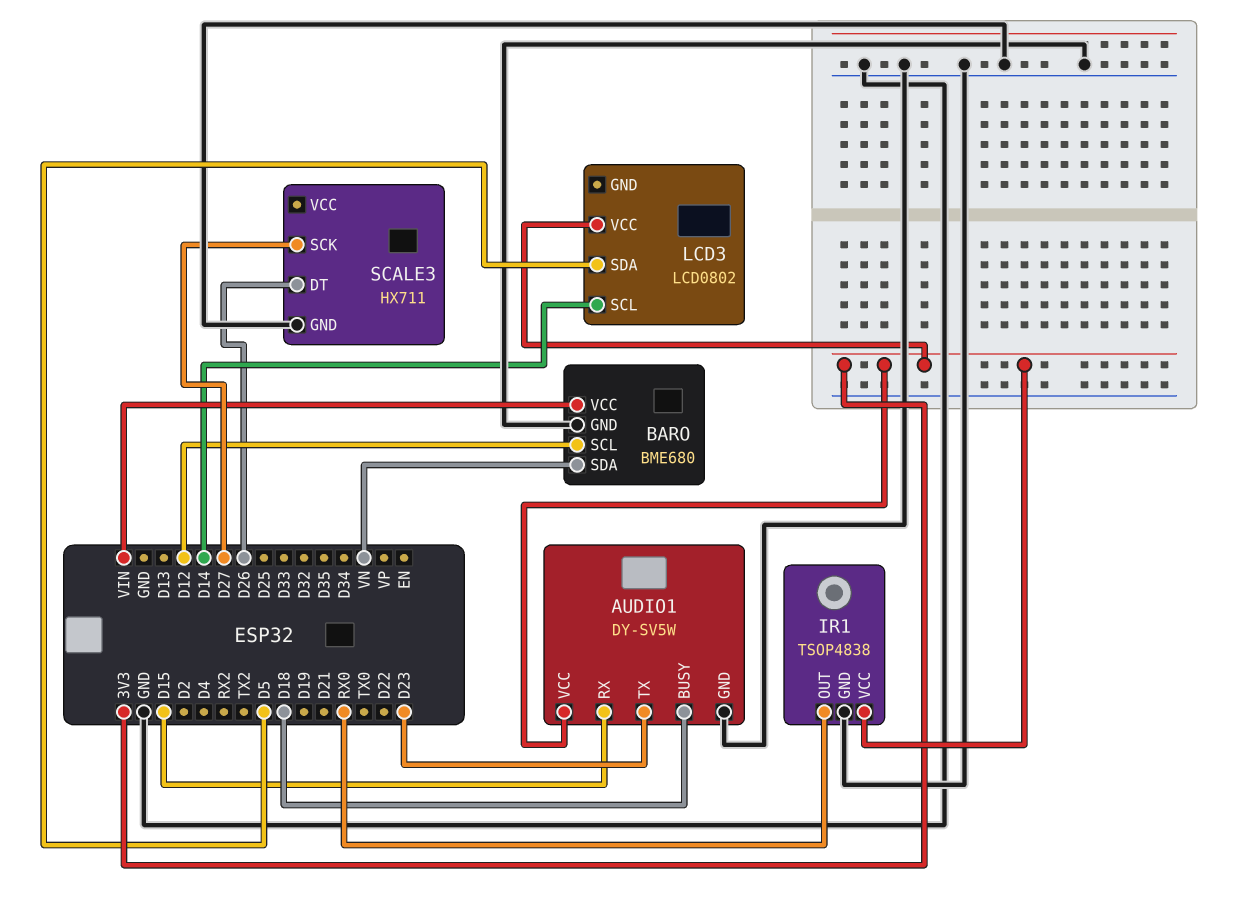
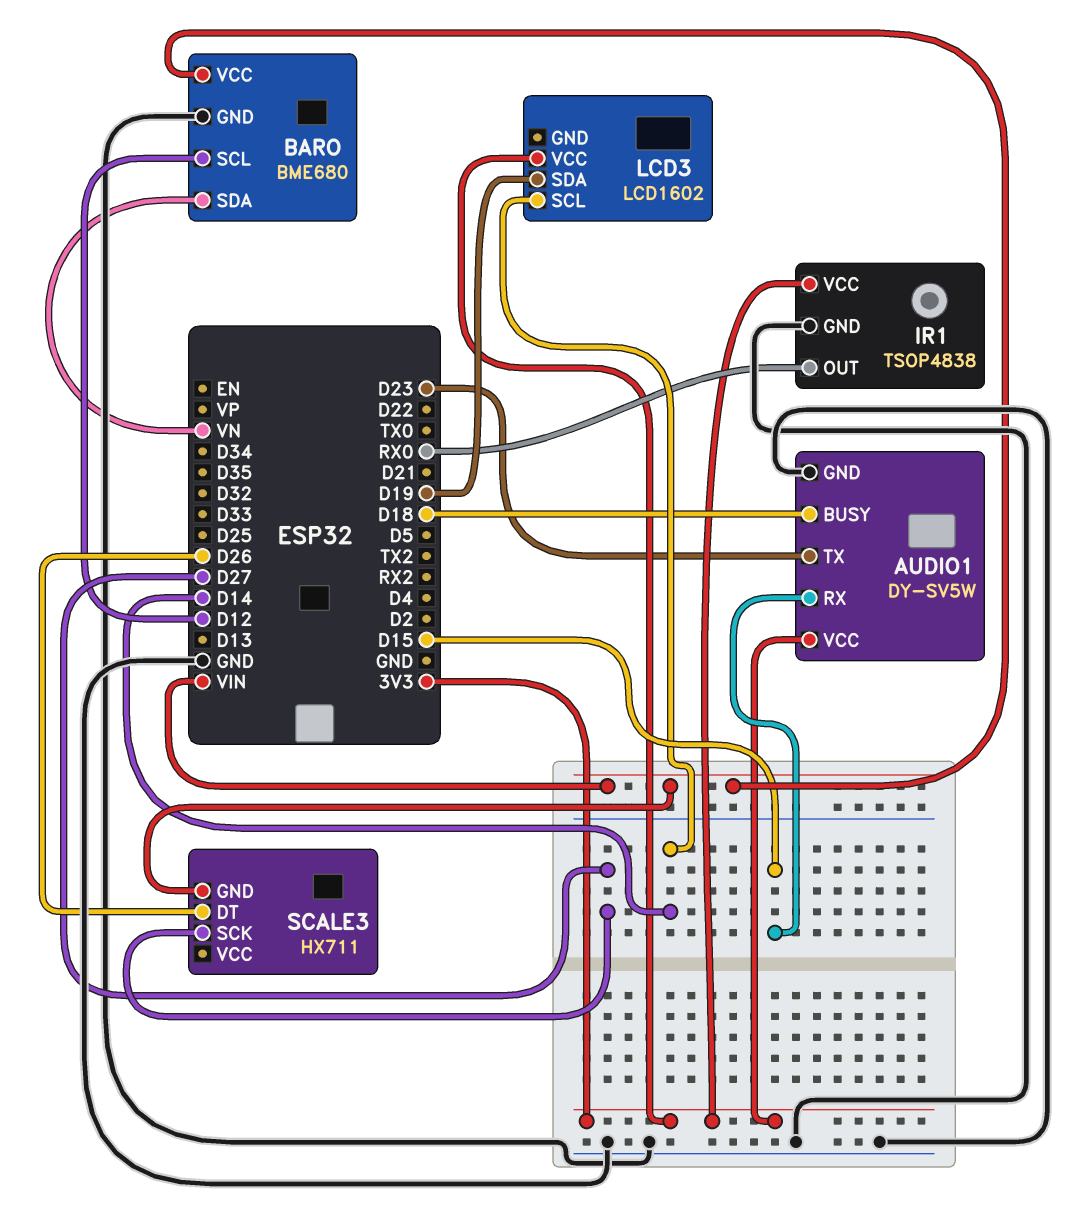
LCD3: LCD0802 -> LCD1602
LCD3 pin SDA: D5 -> D19
SCALE3 pin GND: GND -> VIN

